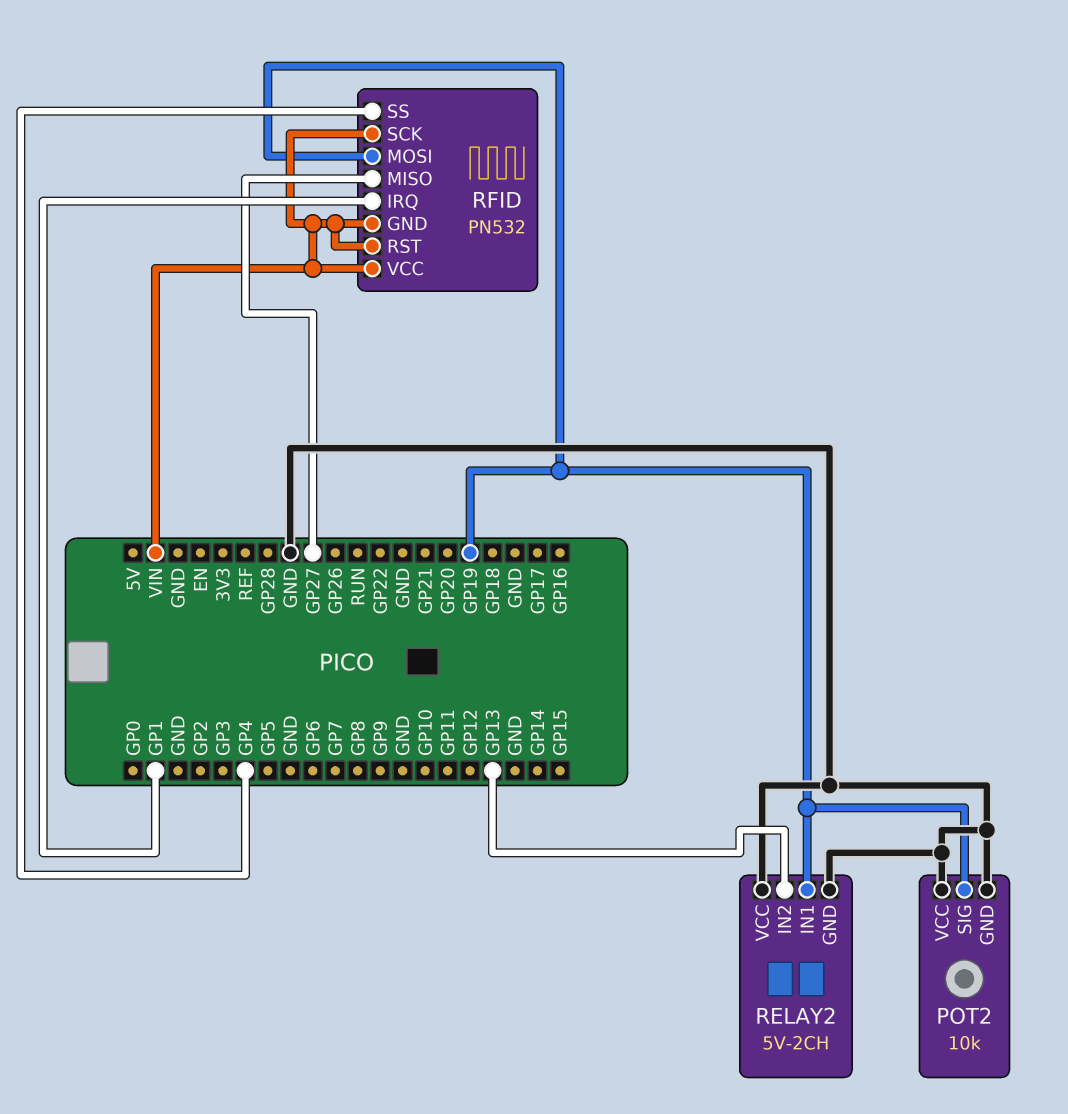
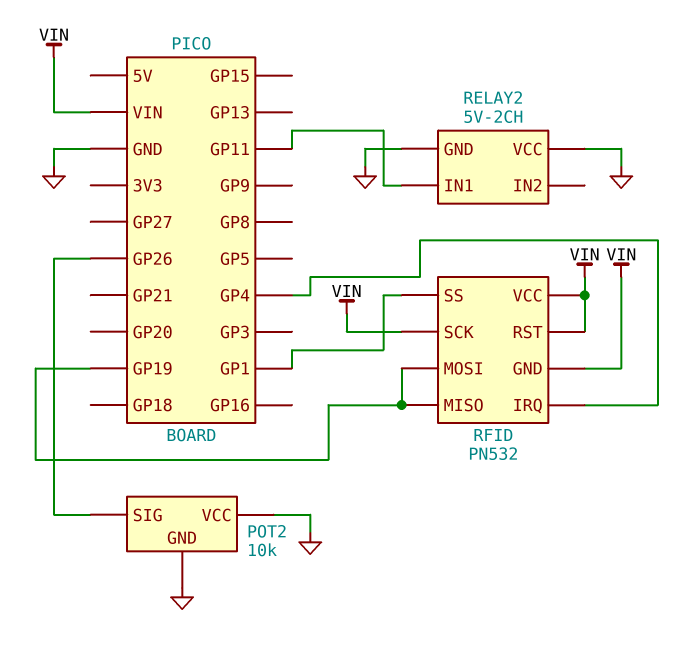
POT2 pin SIG: GP19 -> GP26
RELAY2 pin IN1: GP19 -> GP11
RELAY2 pin IN2: GP13 -> none
RFID pin IRQ: GP1 -> GP4
RFID pin MISO: GP27 -> GP19
RFID pin SS: GP4 -> GP1

